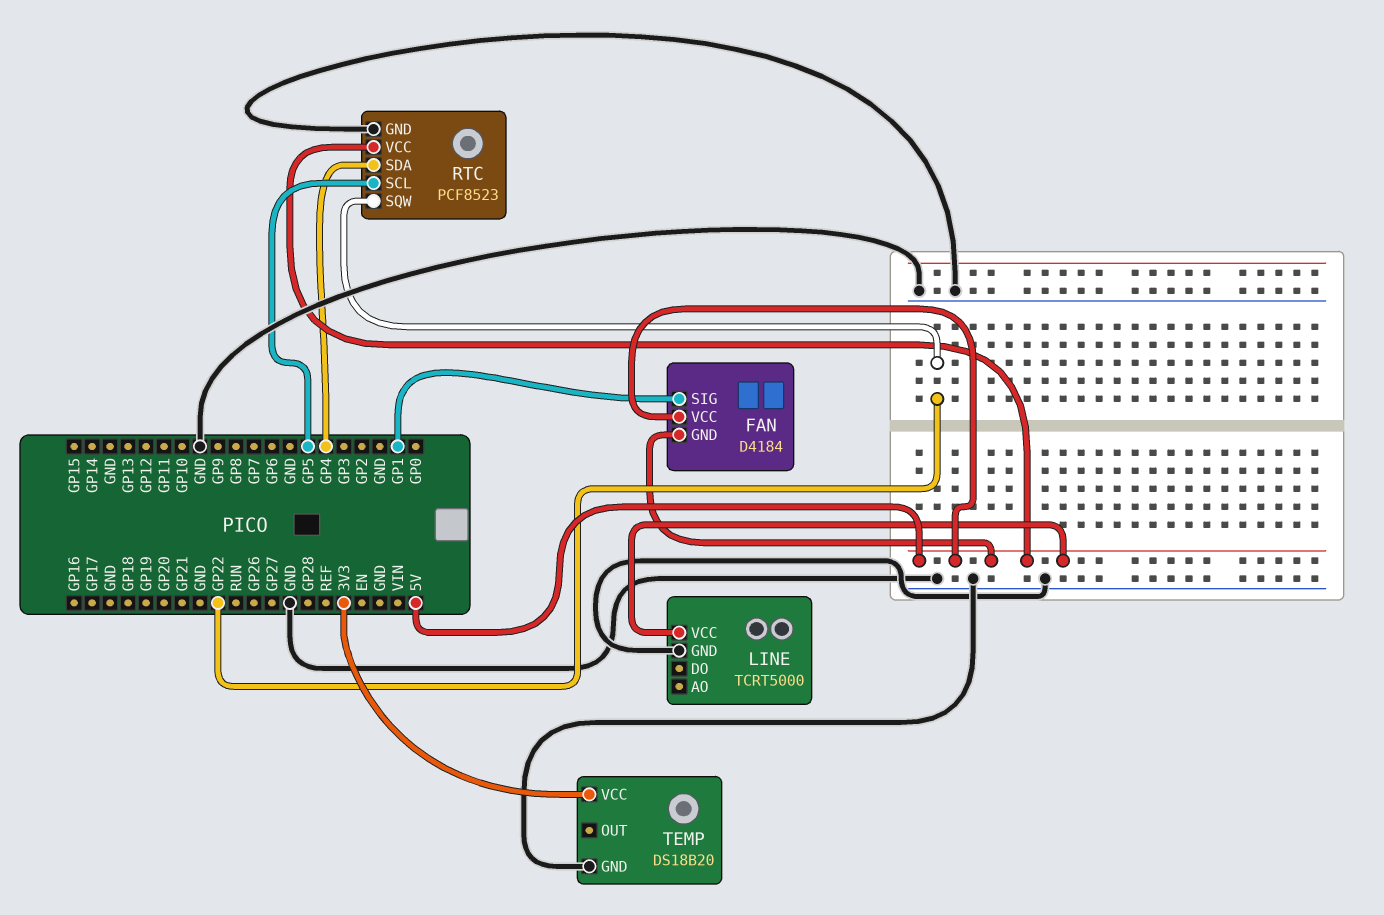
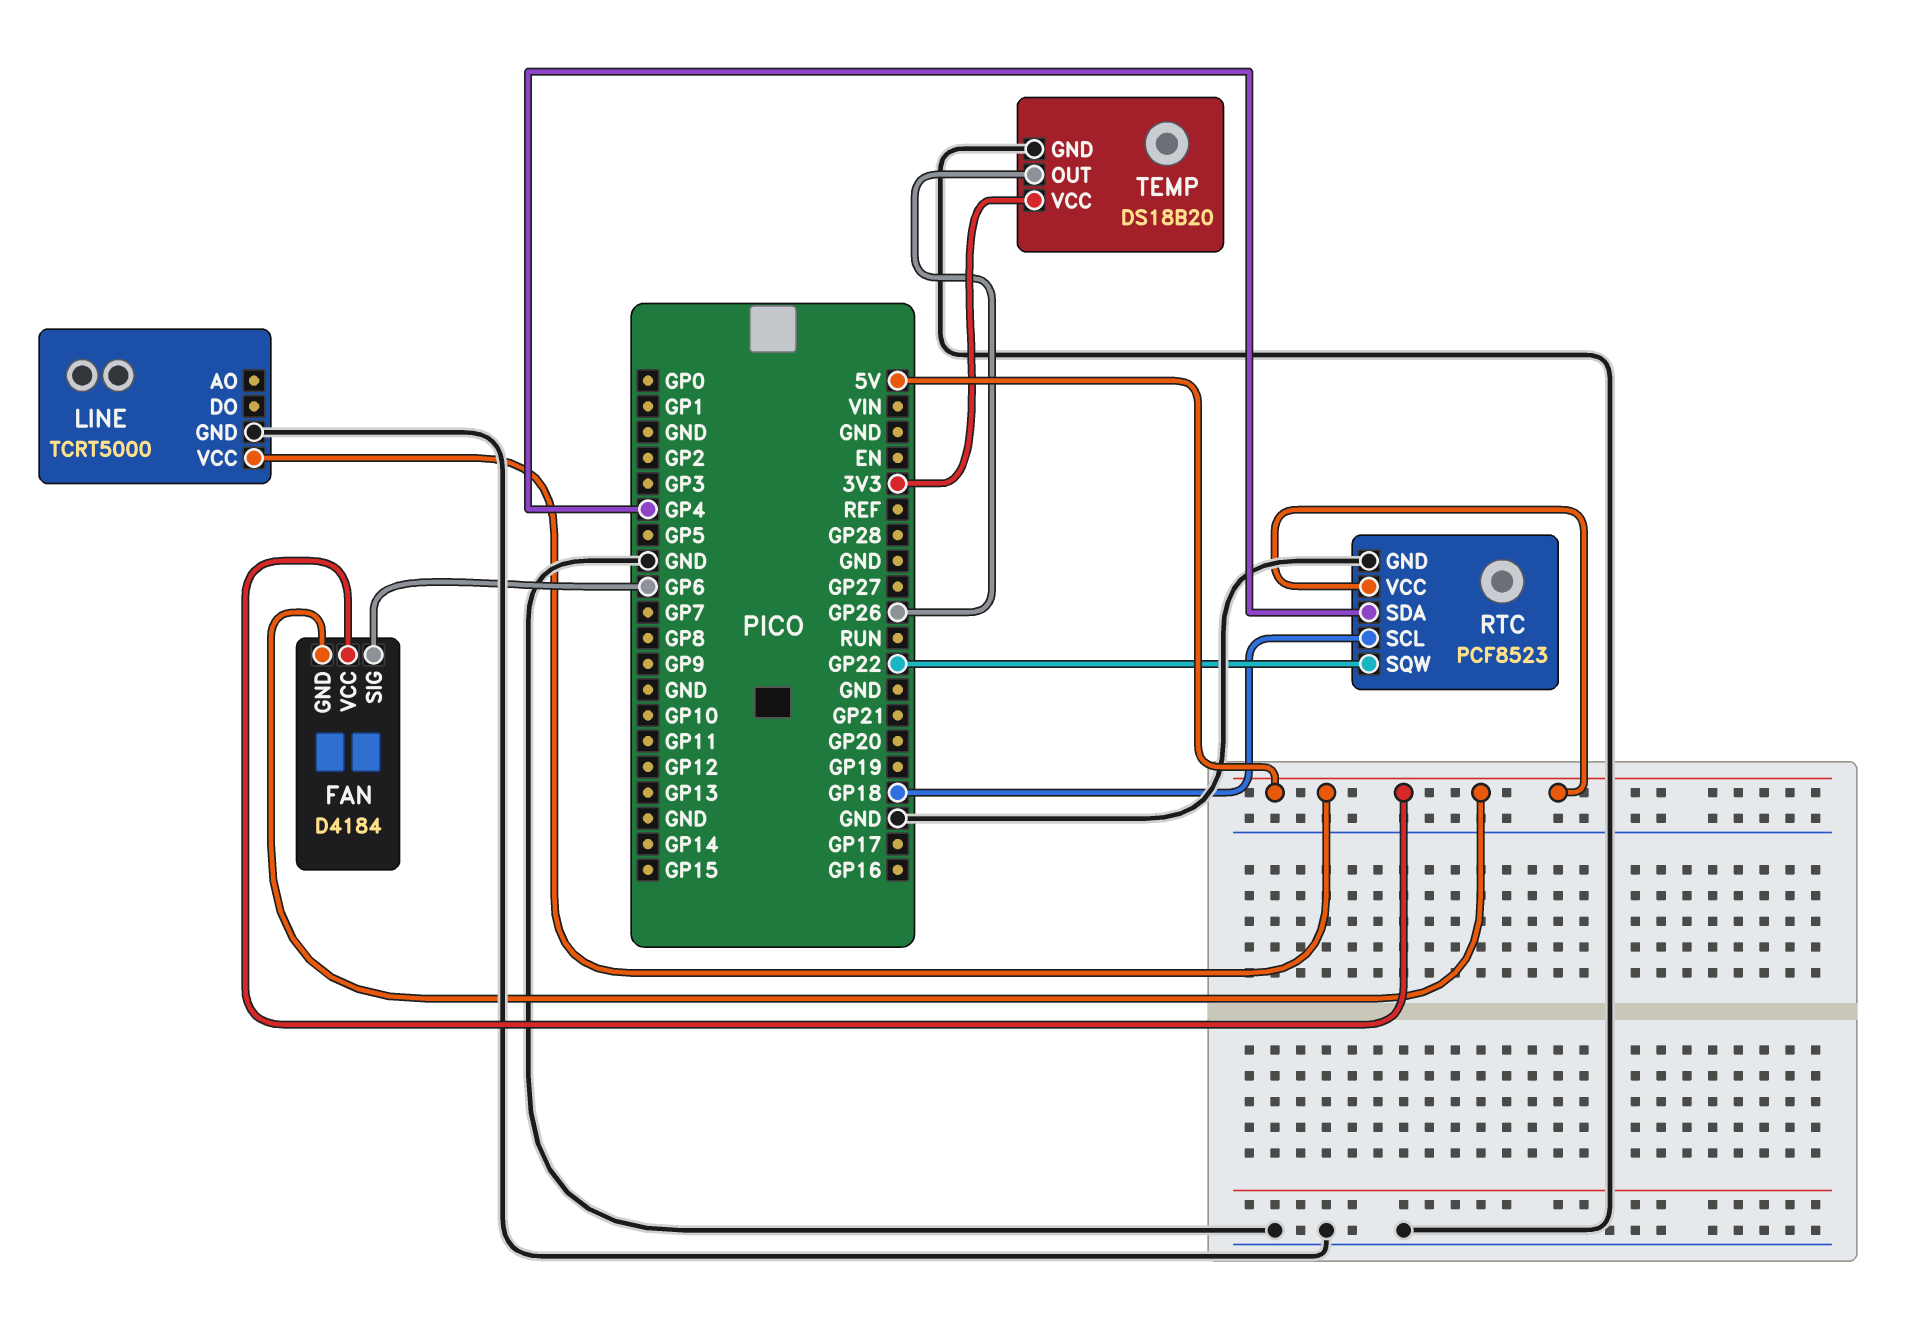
FAN pin SIG: GP1 -> GP6
RTC pin SCL: GP5 -> GP18
TEMP pin OUT: none -> GP26

